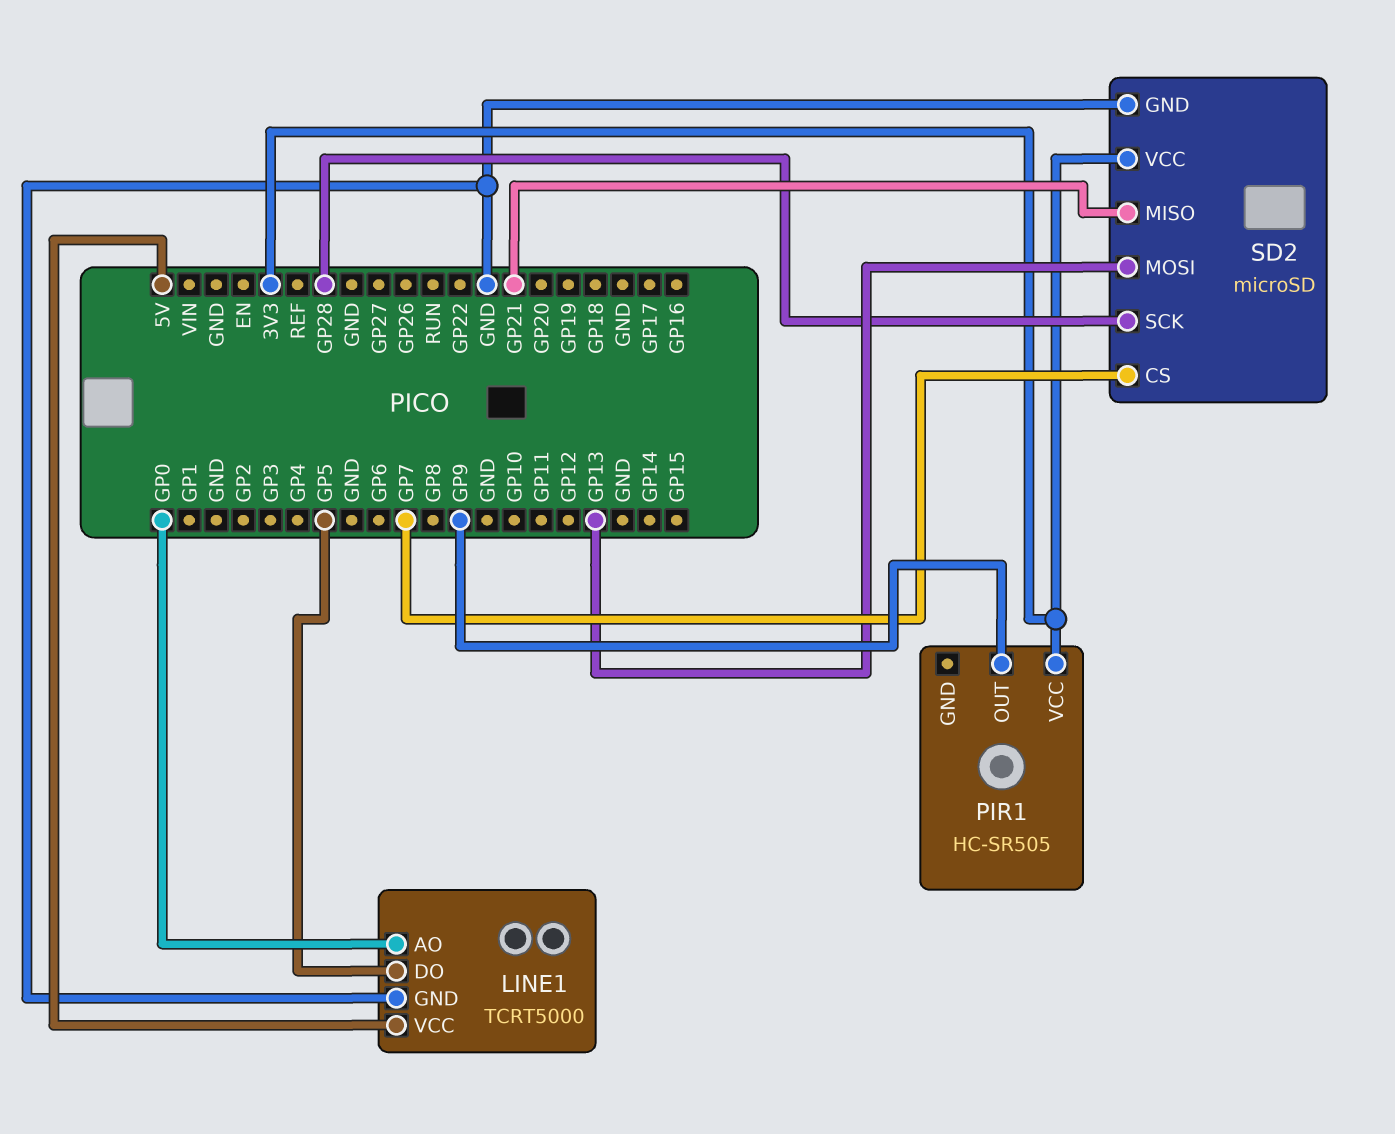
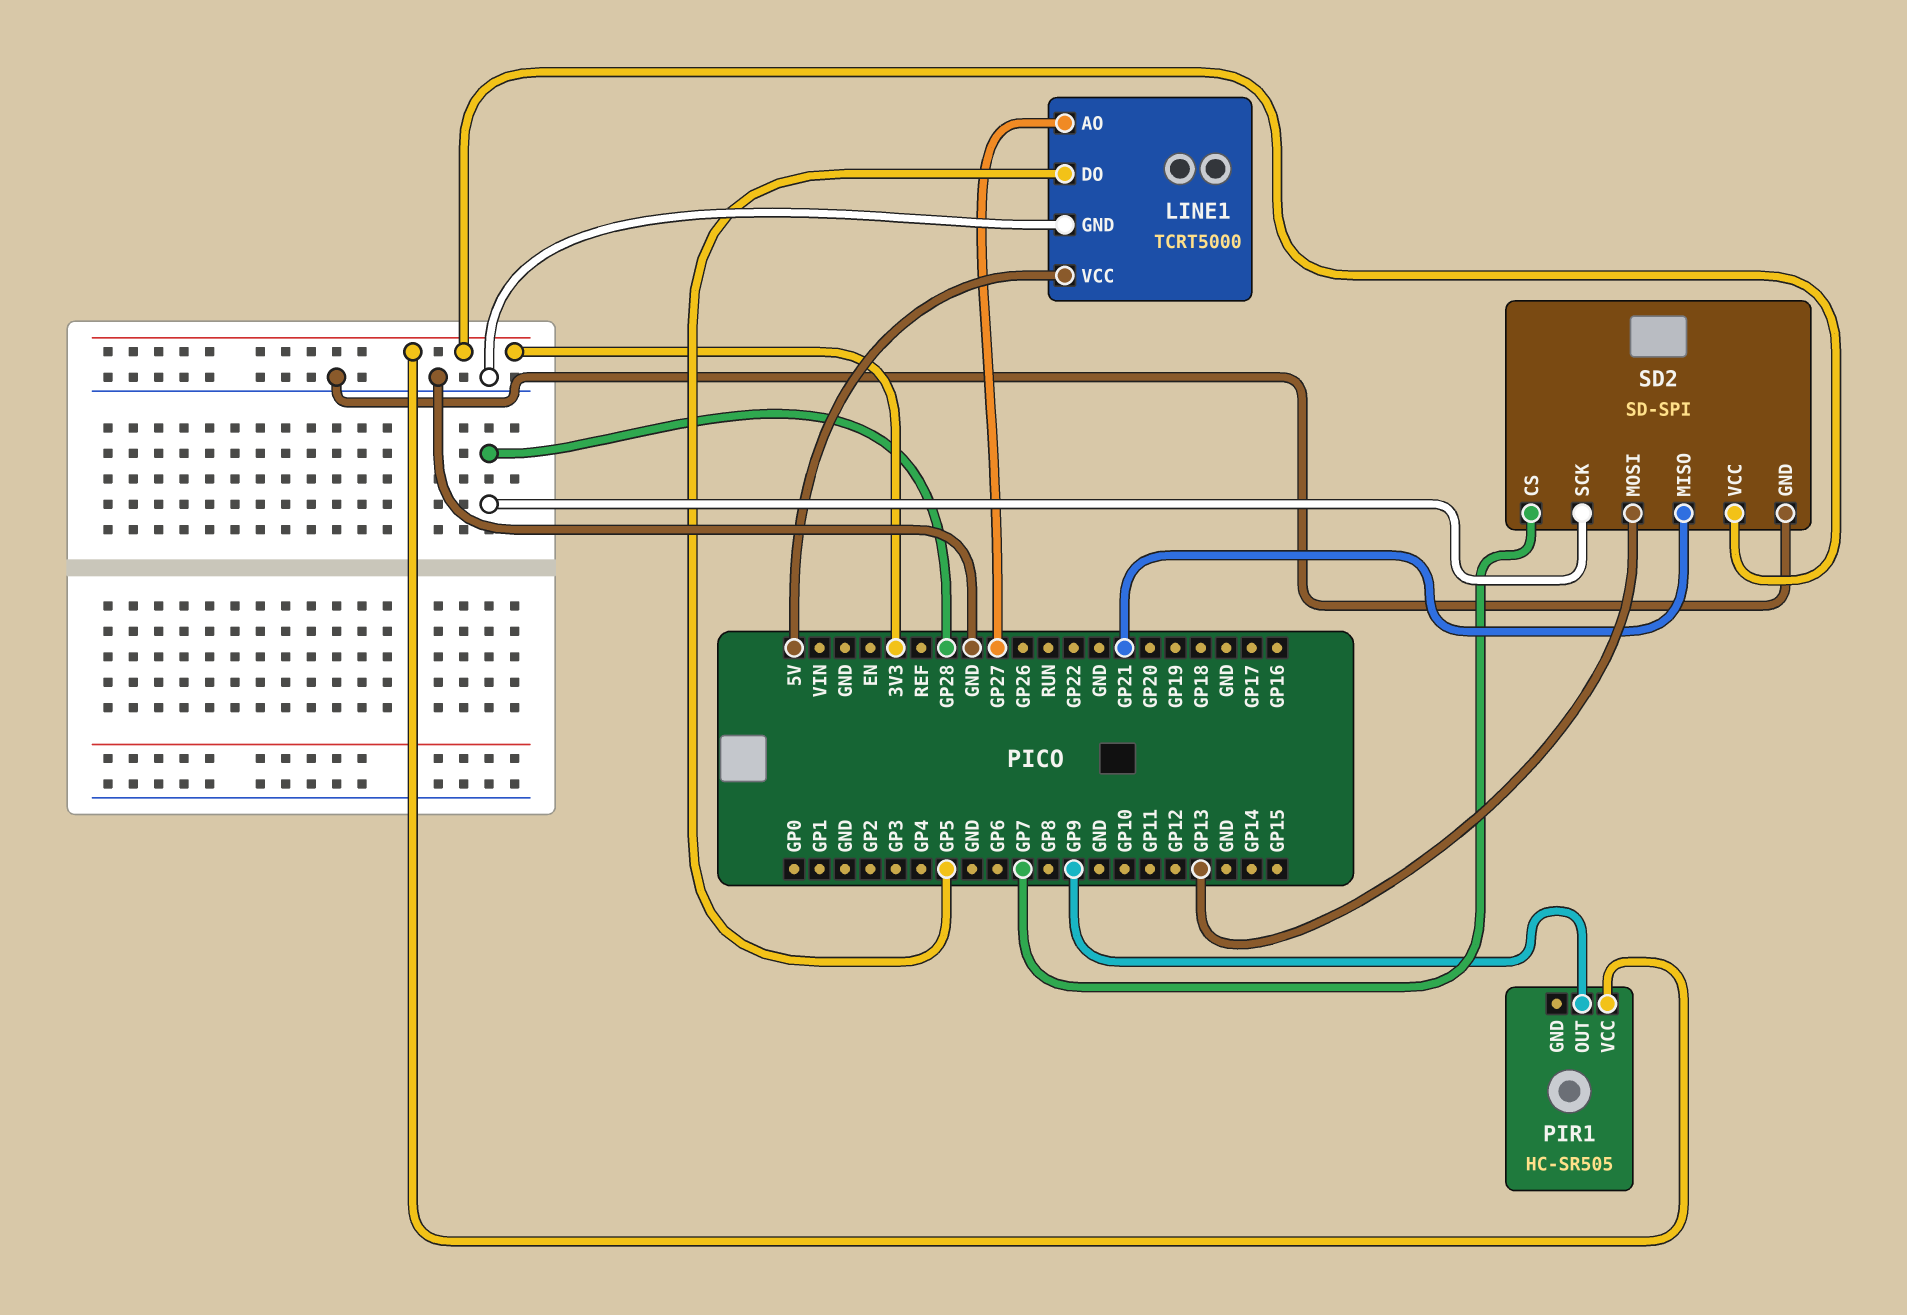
LINE1 pin AO: GP0 -> GP27
SD2: microSD -> SD-SPI

